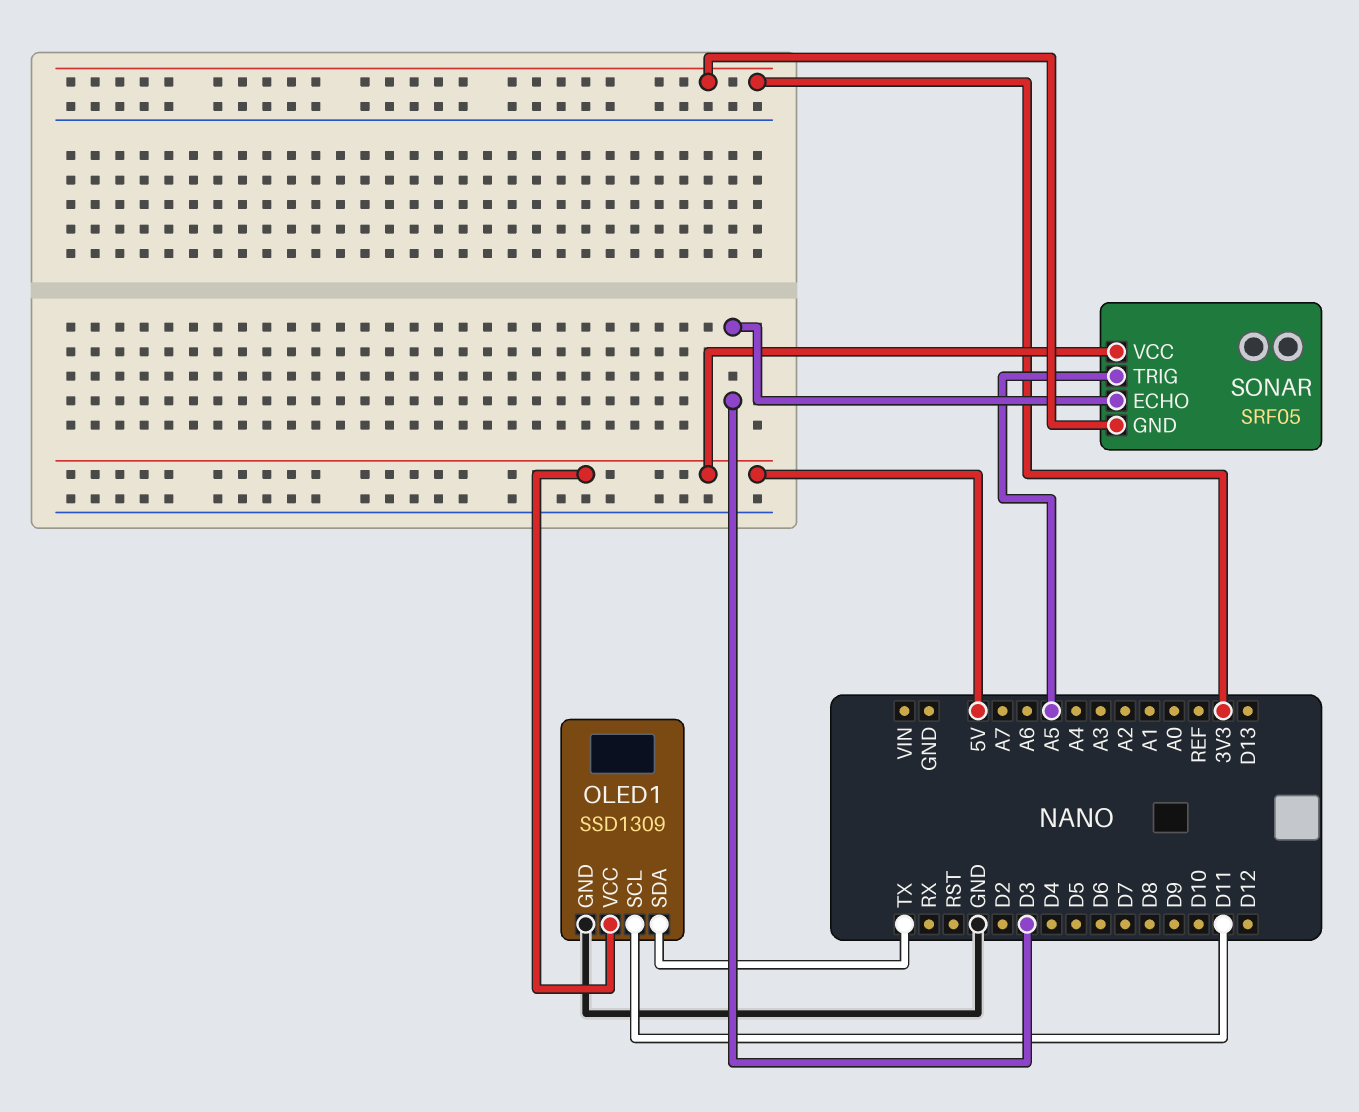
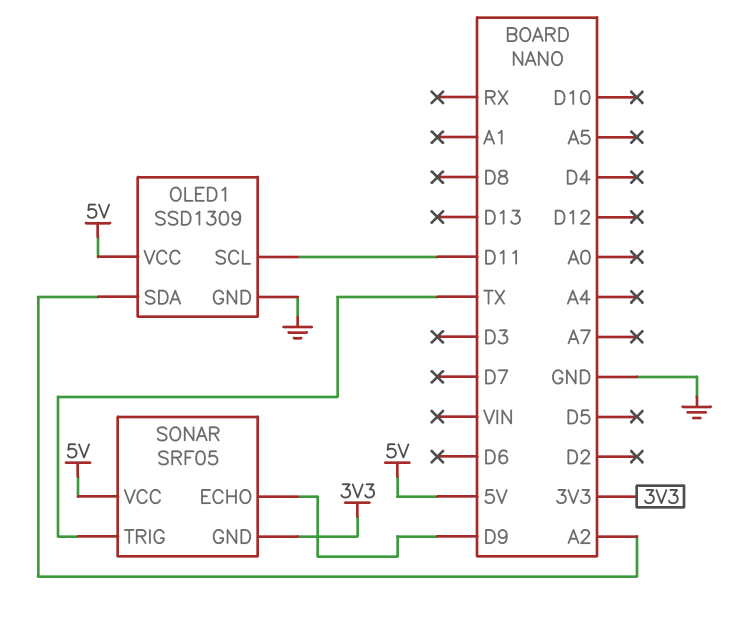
OLED1 pin SDA: TX -> A2
SONAR pin ECHO: D3 -> D9
SONAR pin TRIG: A5 -> TX

